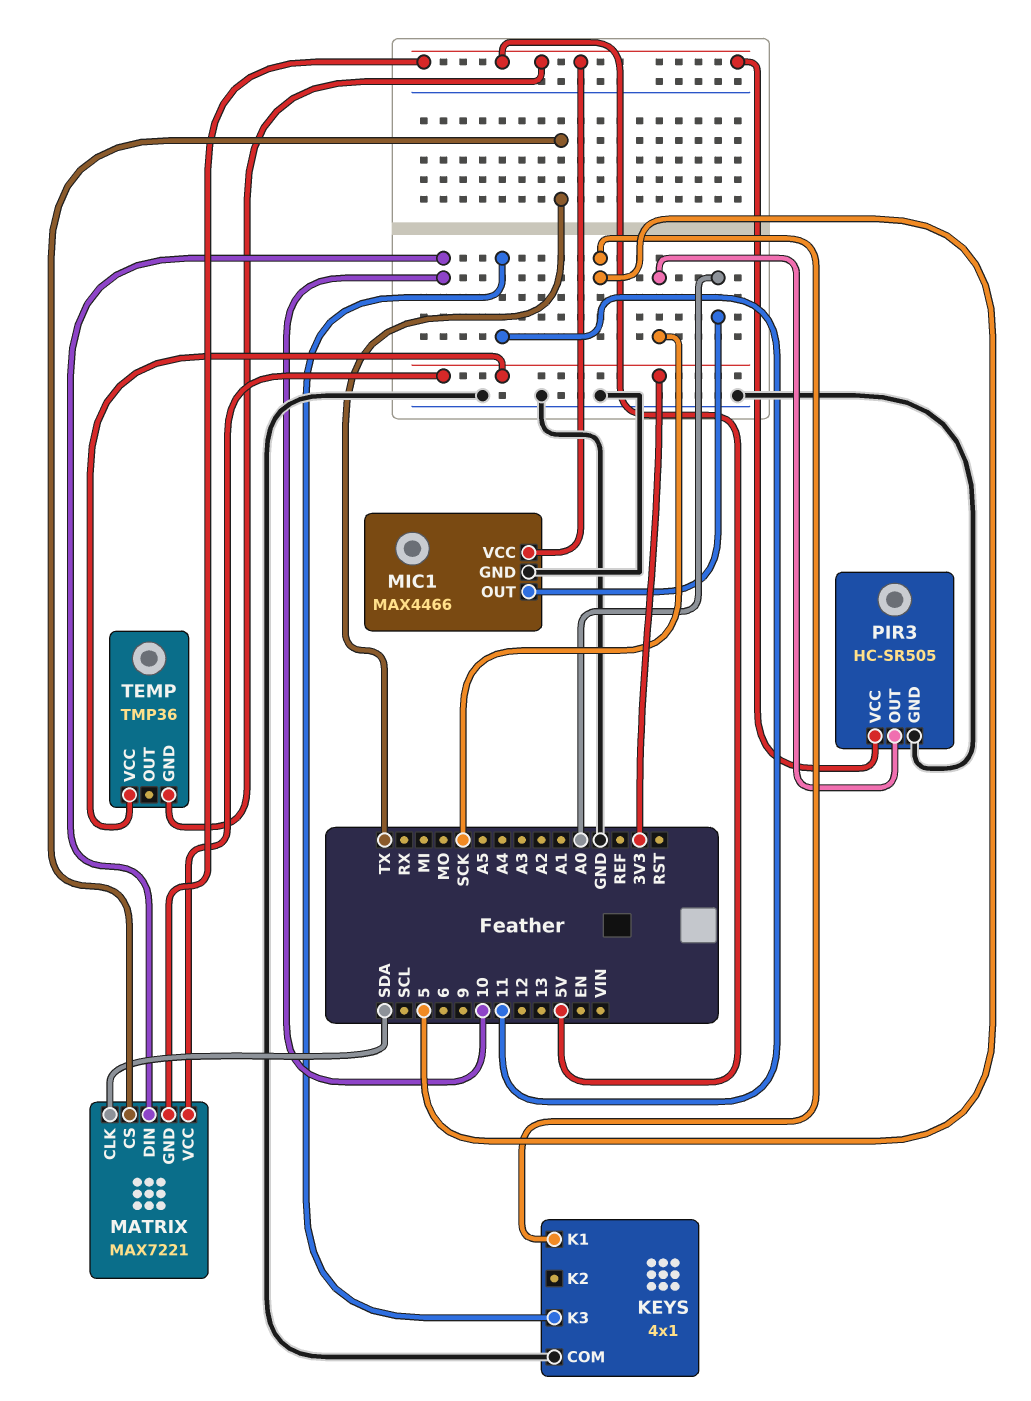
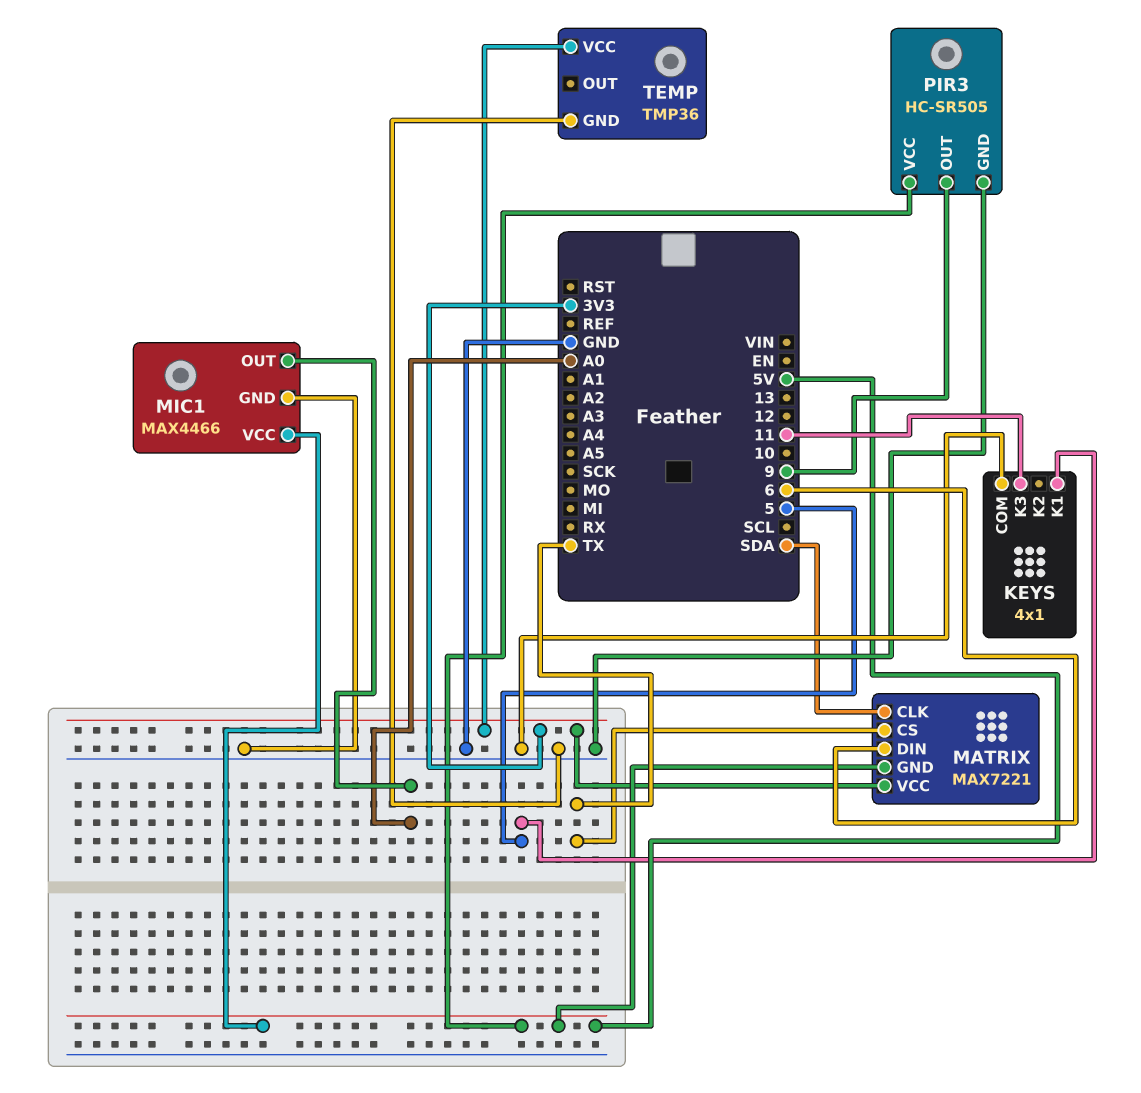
MATRIX pin DIN: 10 -> 6
PIR3 pin OUT: SCK -> 9
TEMP pin GND: 5V -> GND

